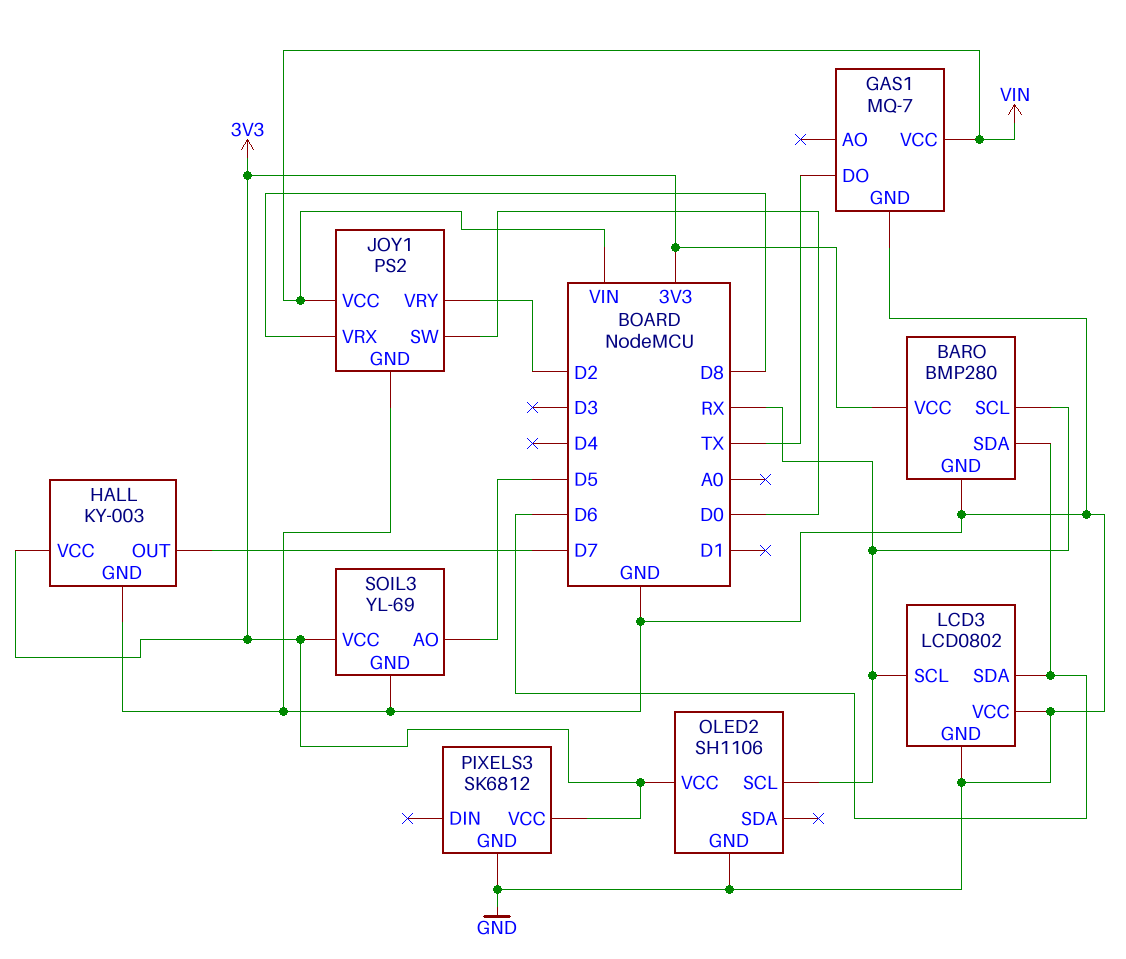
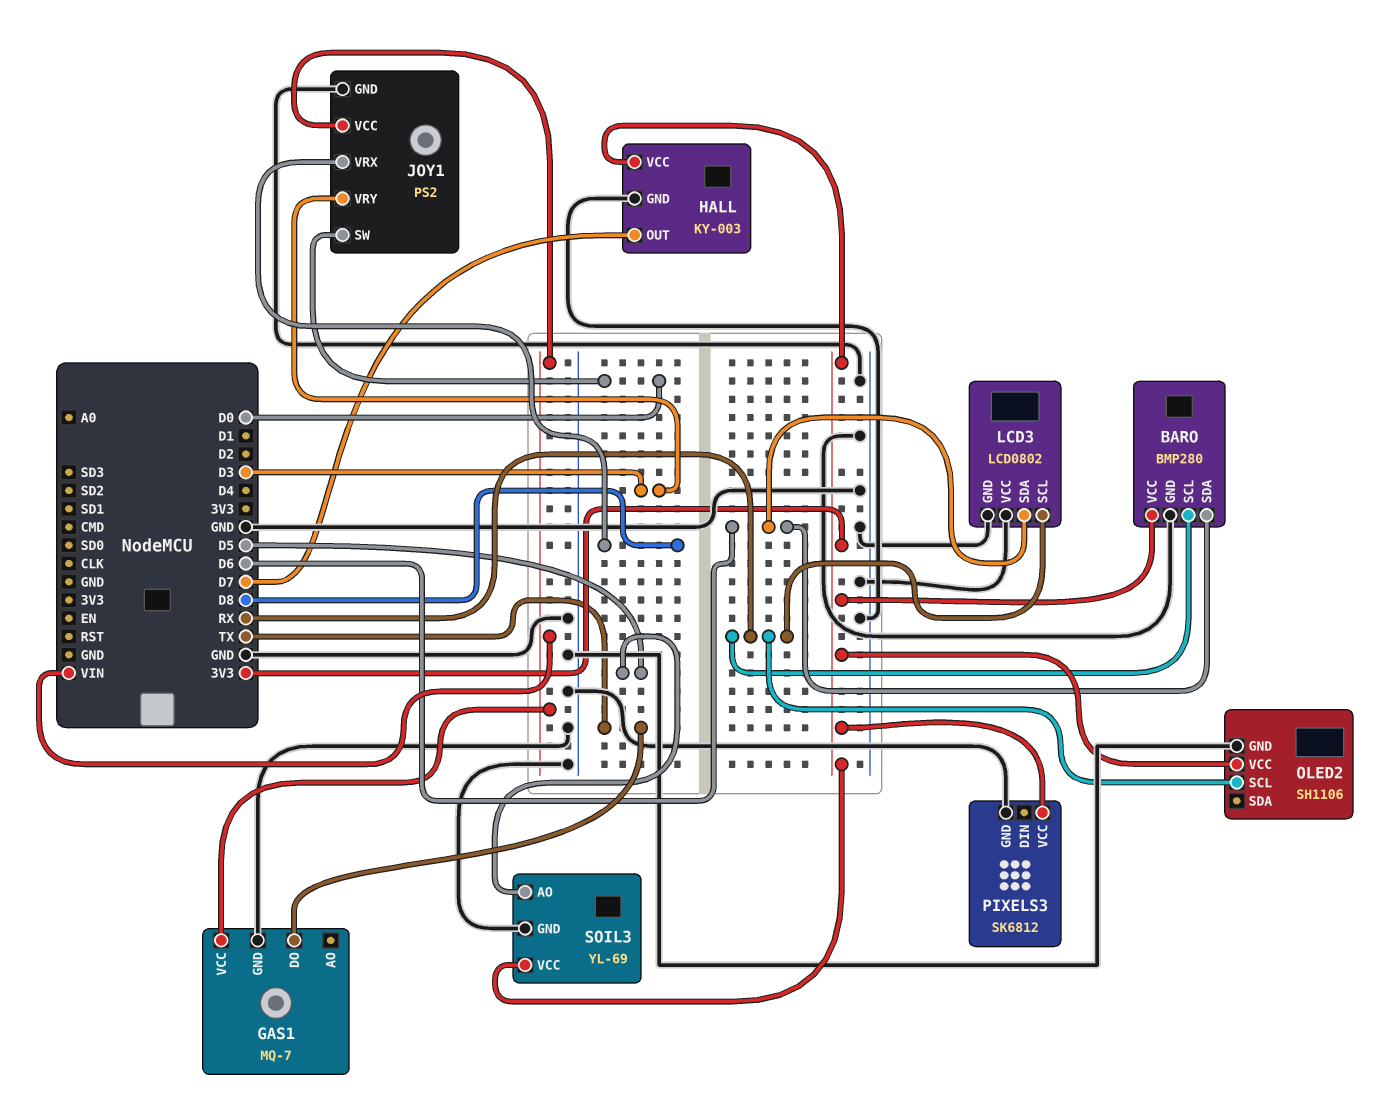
JOY1 pin VRY: D2 -> D3

